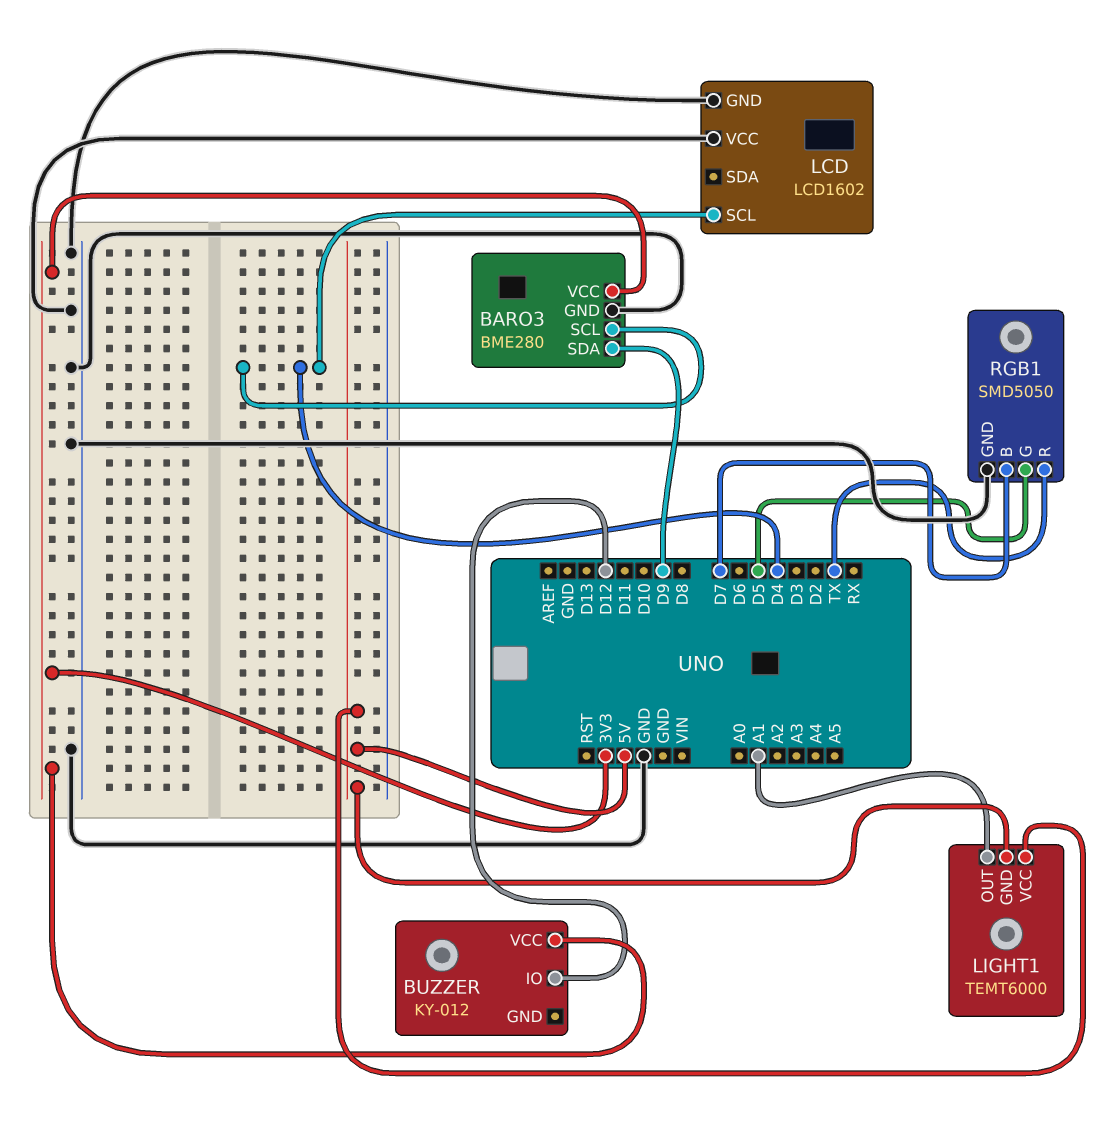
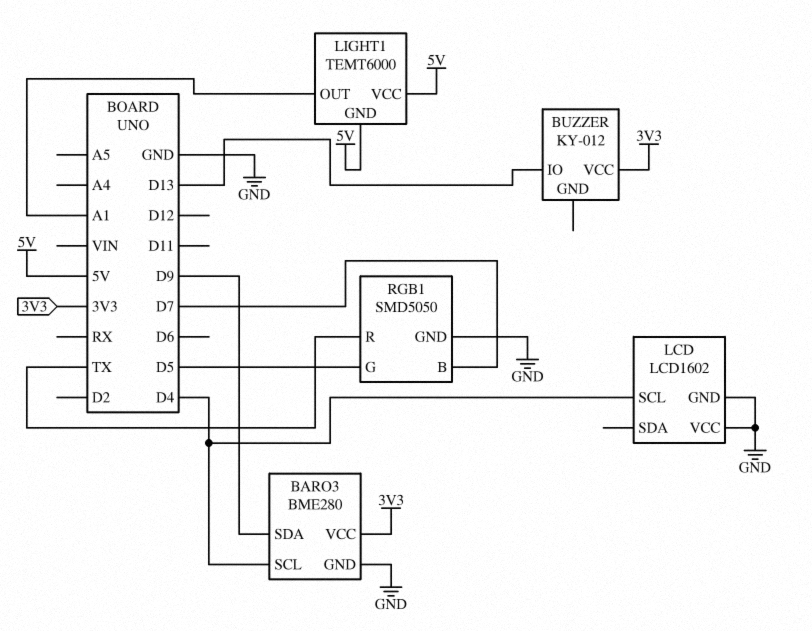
BUZZER pin IO: D12 -> D13

